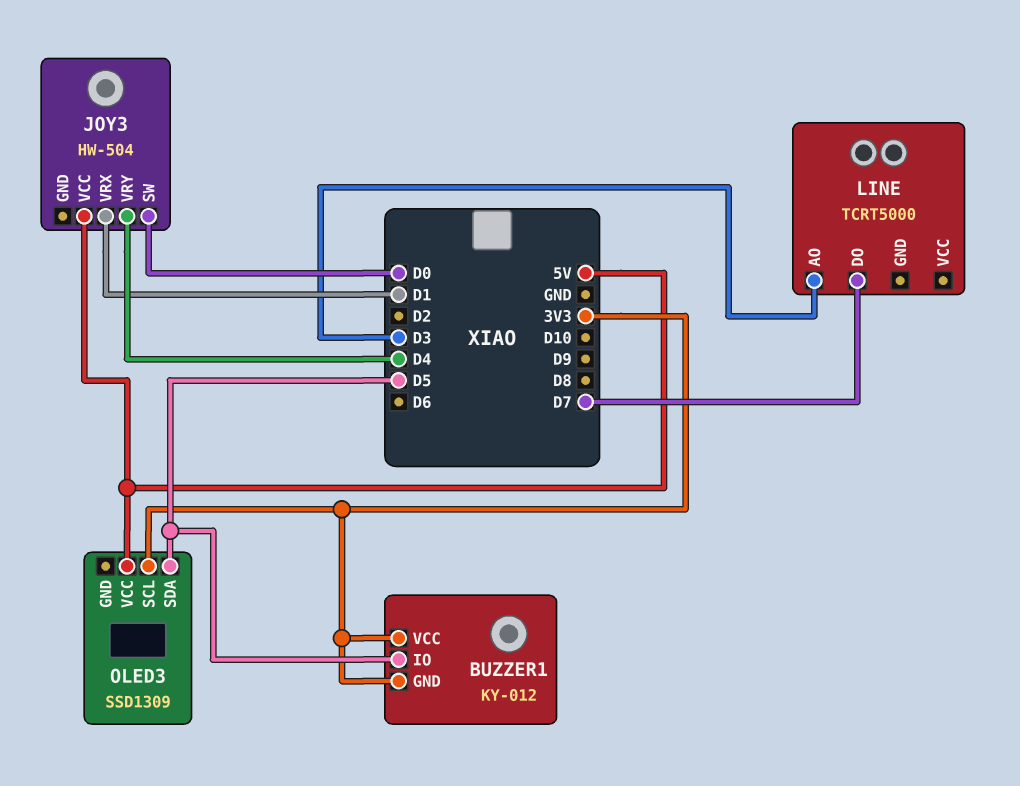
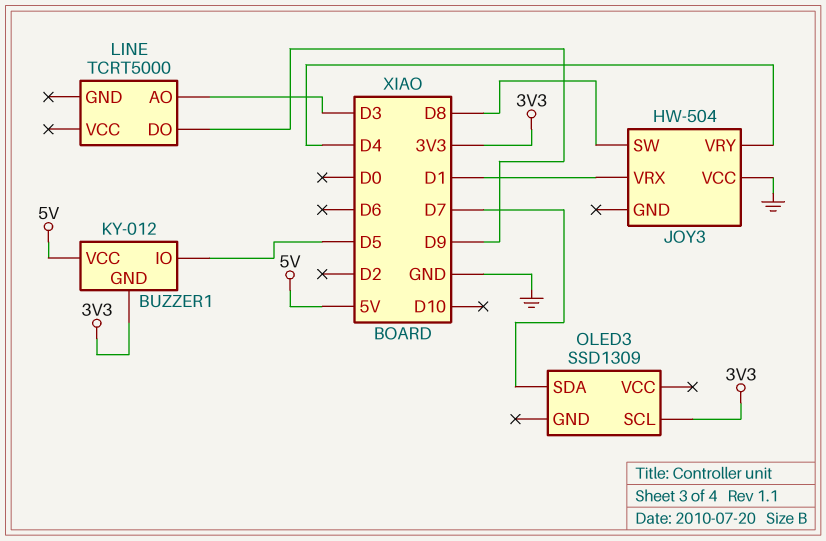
BUZZER1 pin VCC: 3V3 -> 5V
JOY3 pin SW: D0 -> D8
JOY3 pin VCC: 5V -> GND
LINE pin DO: D7 -> D9
OLED3 pin SDA: D5 -> D7
OLED3 pin VCC: 5V -> none

